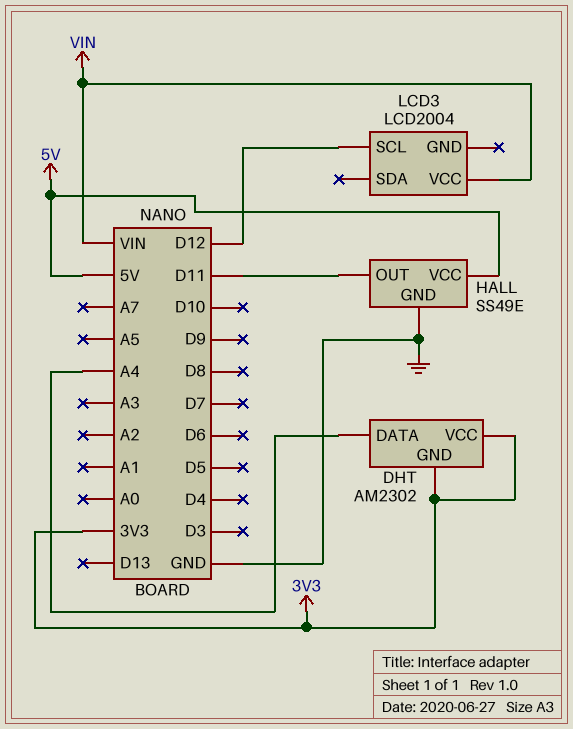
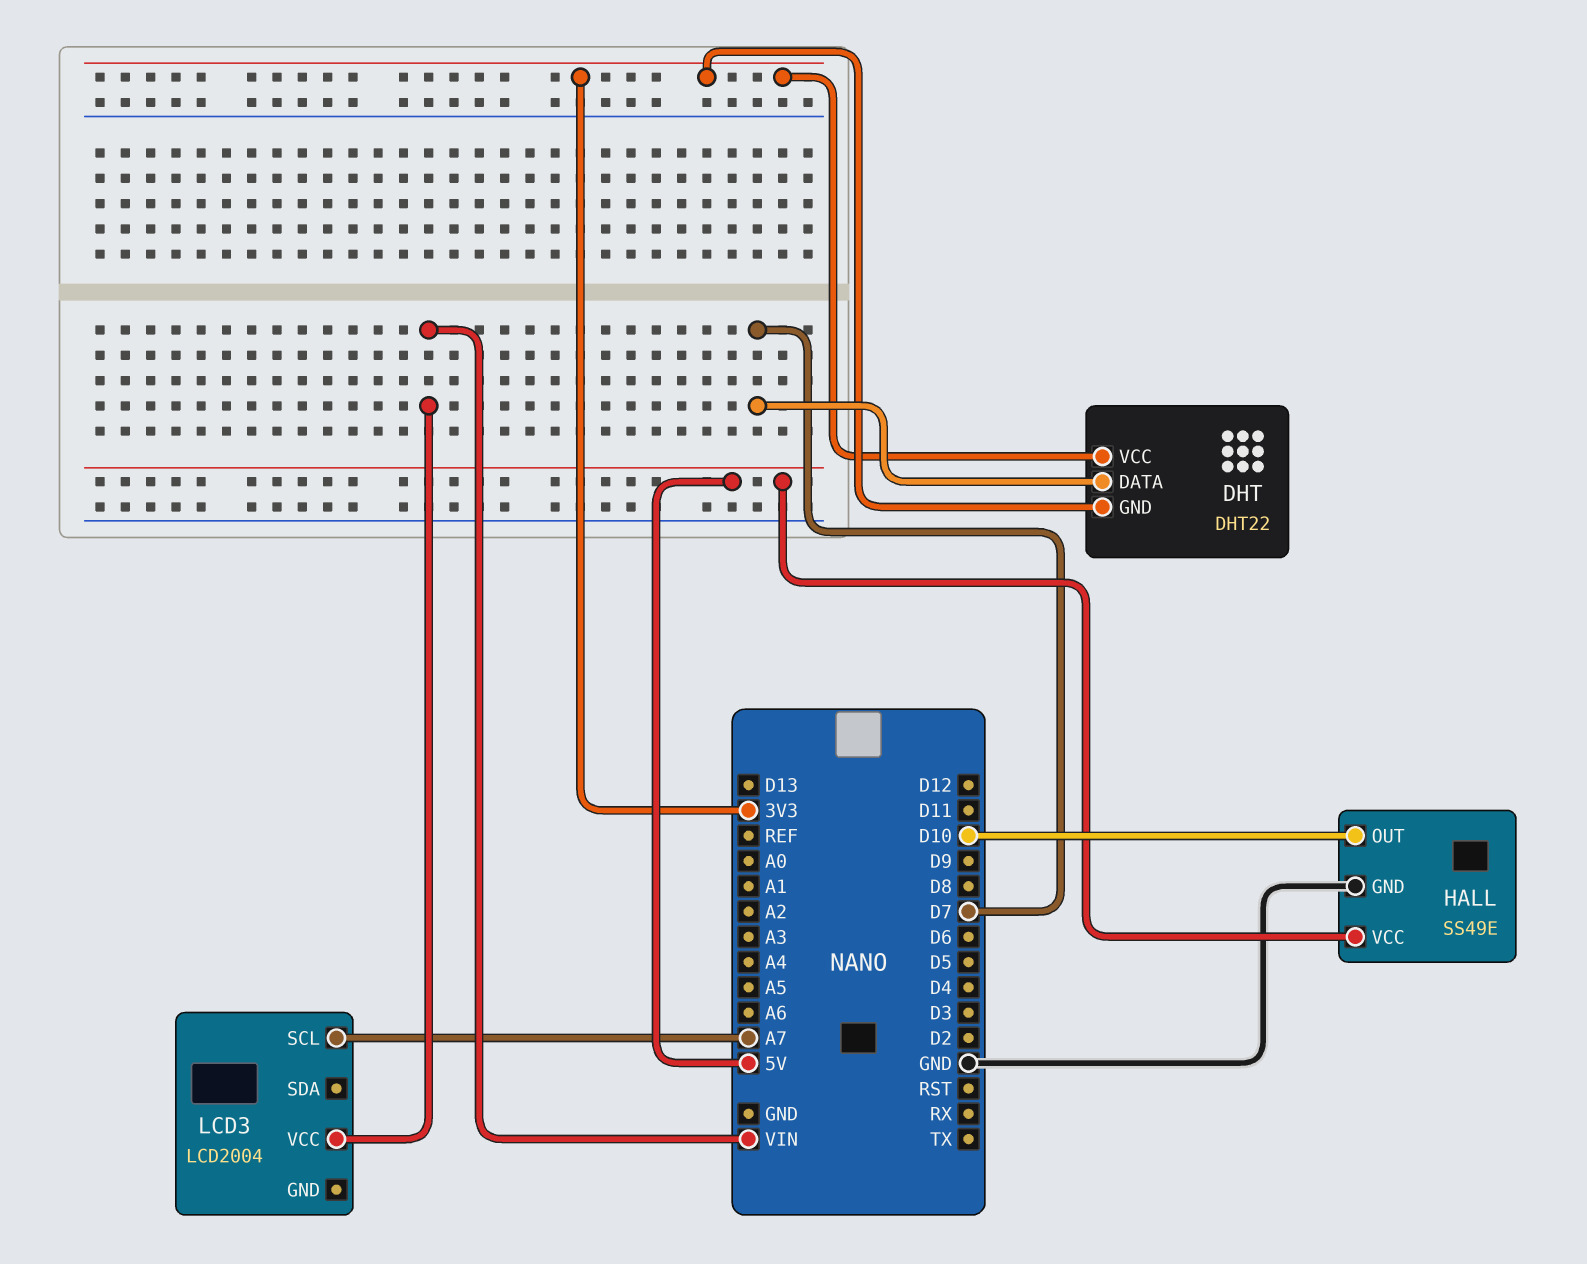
DHT: AM2302 -> DHT22
DHT pin DATA: A4 -> D7
HALL pin OUT: D11 -> D10
LCD3 pin SCL: D12 -> A7

